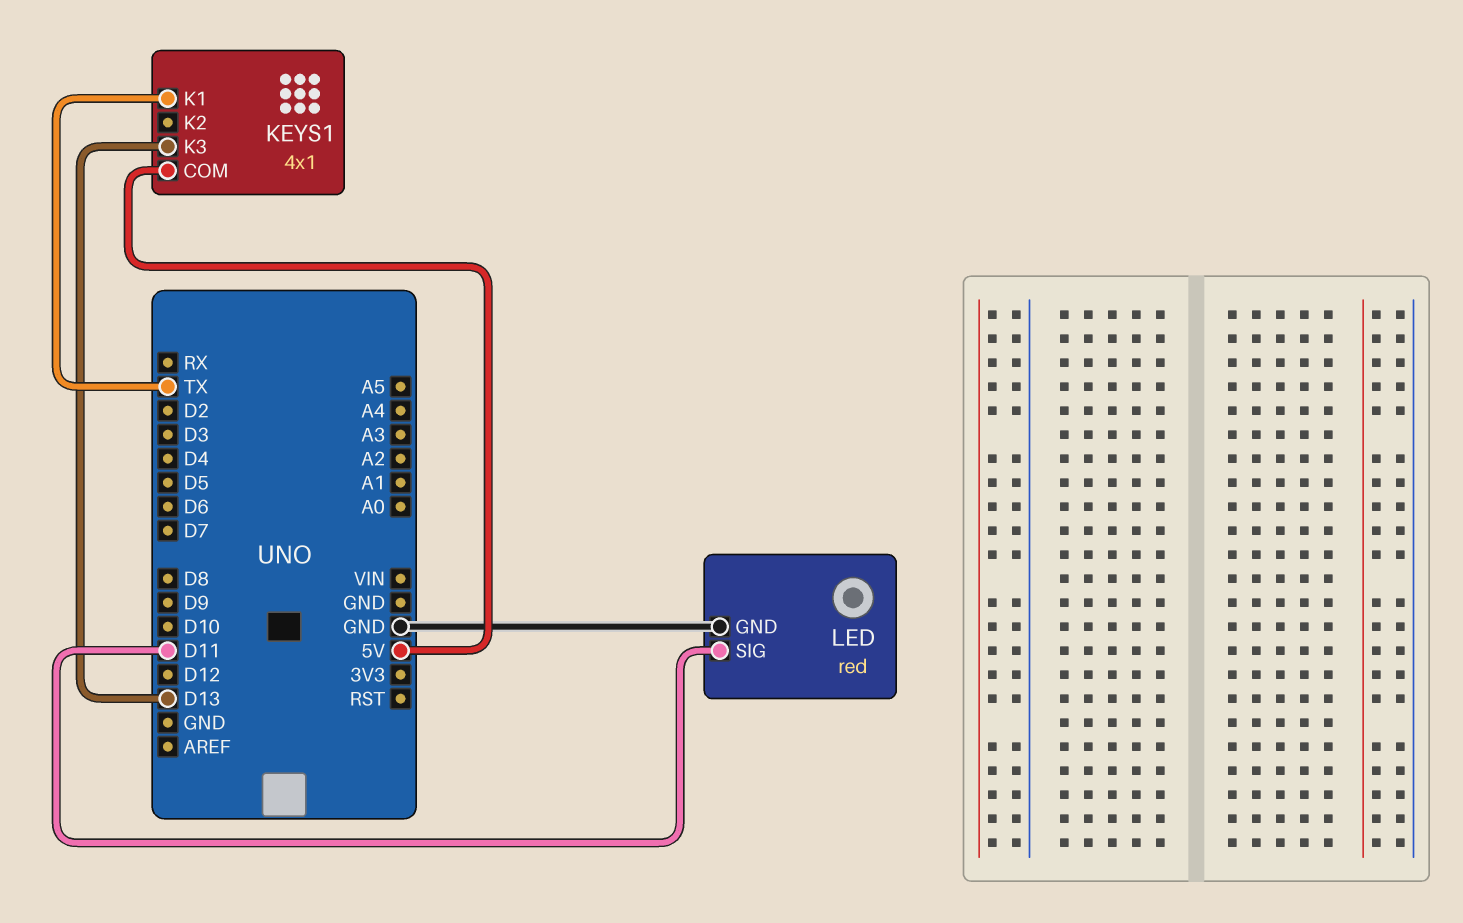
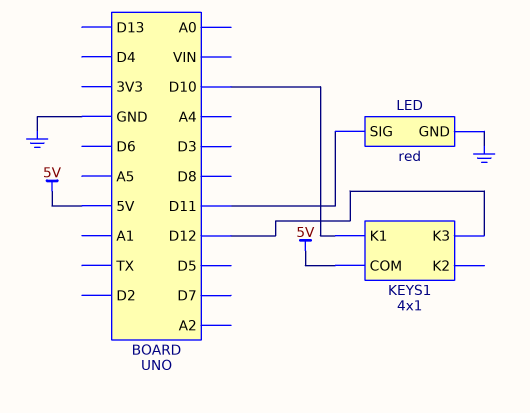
KEYS1 pin K1: TX -> D10
KEYS1 pin K3: D13 -> D12

